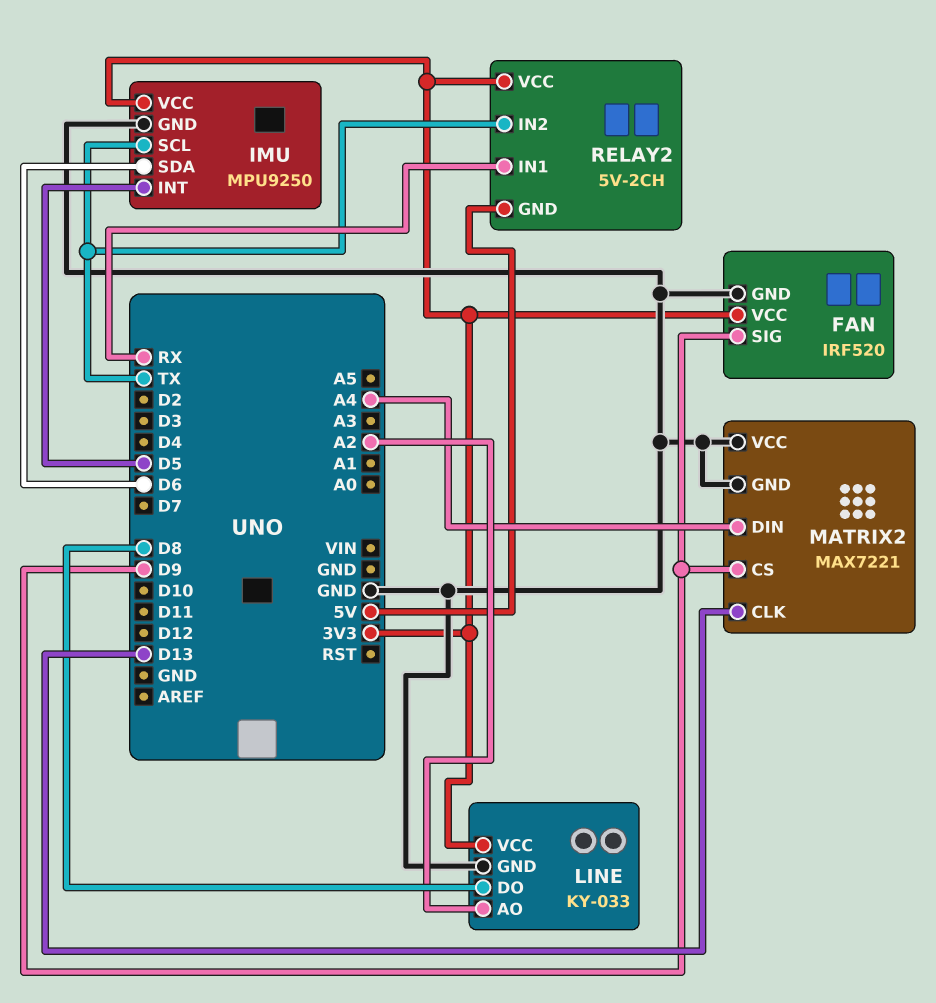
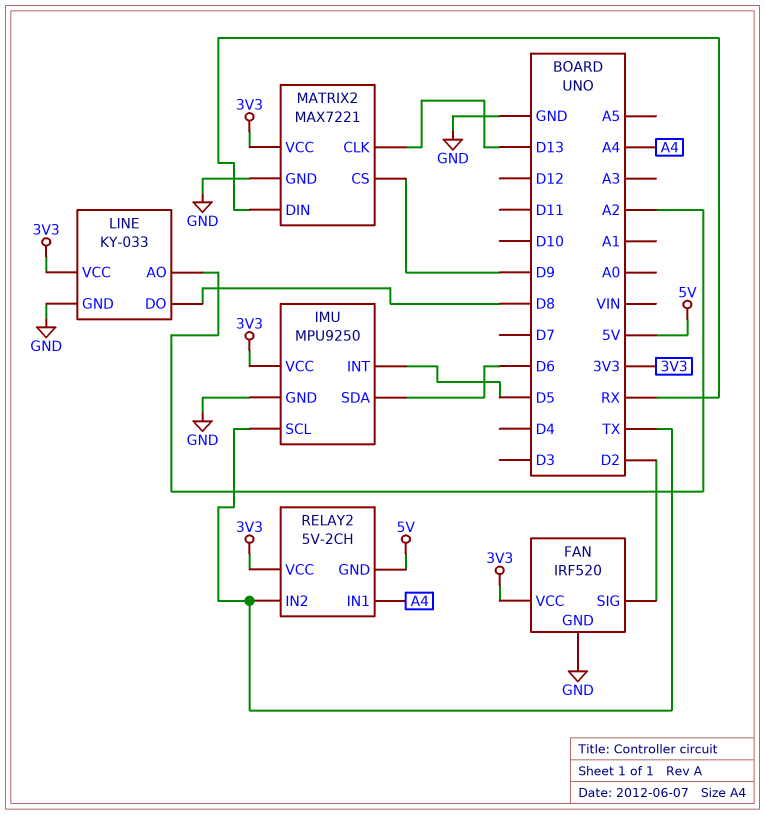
FAN pin SIG: D9 -> D2
MATRIX2 pin DIN: A4 -> RX
MATRIX2 pin VCC: GND -> 3V3
RELAY2 pin IN1: RX -> A4

